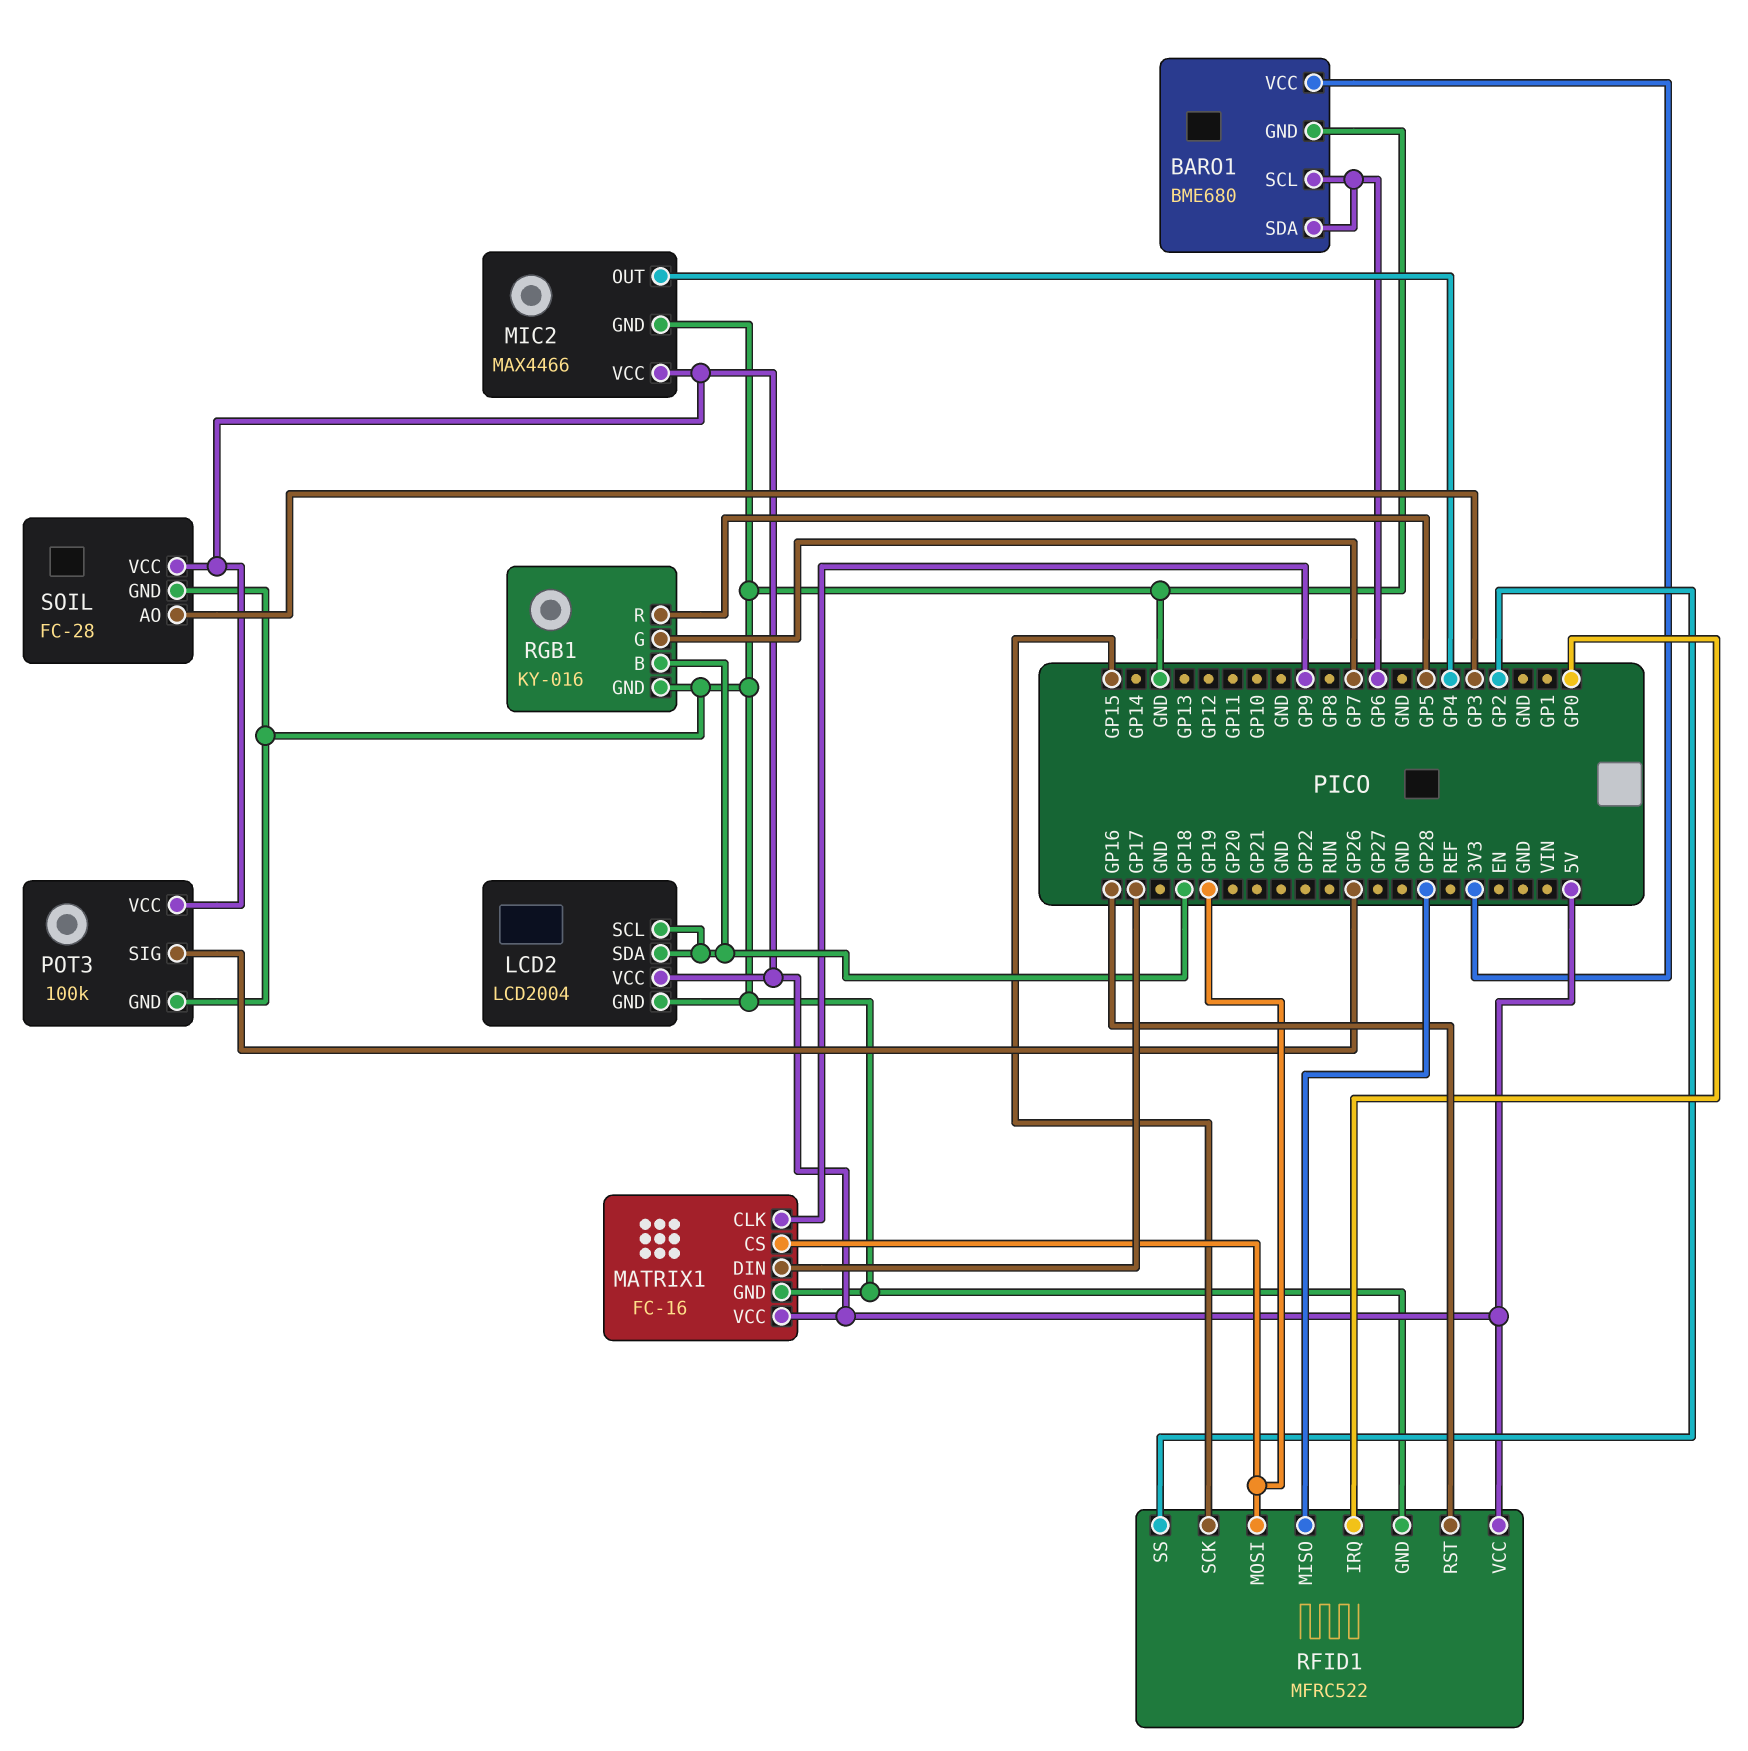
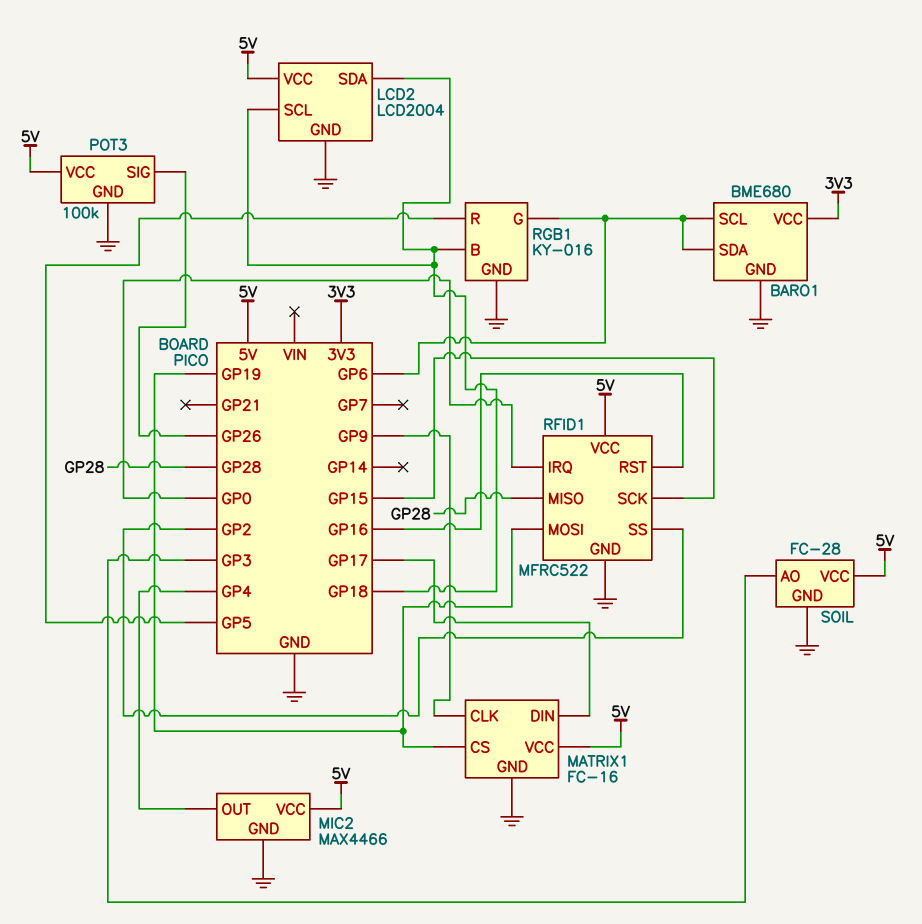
RGB1 pin G: GP7 -> GP6

